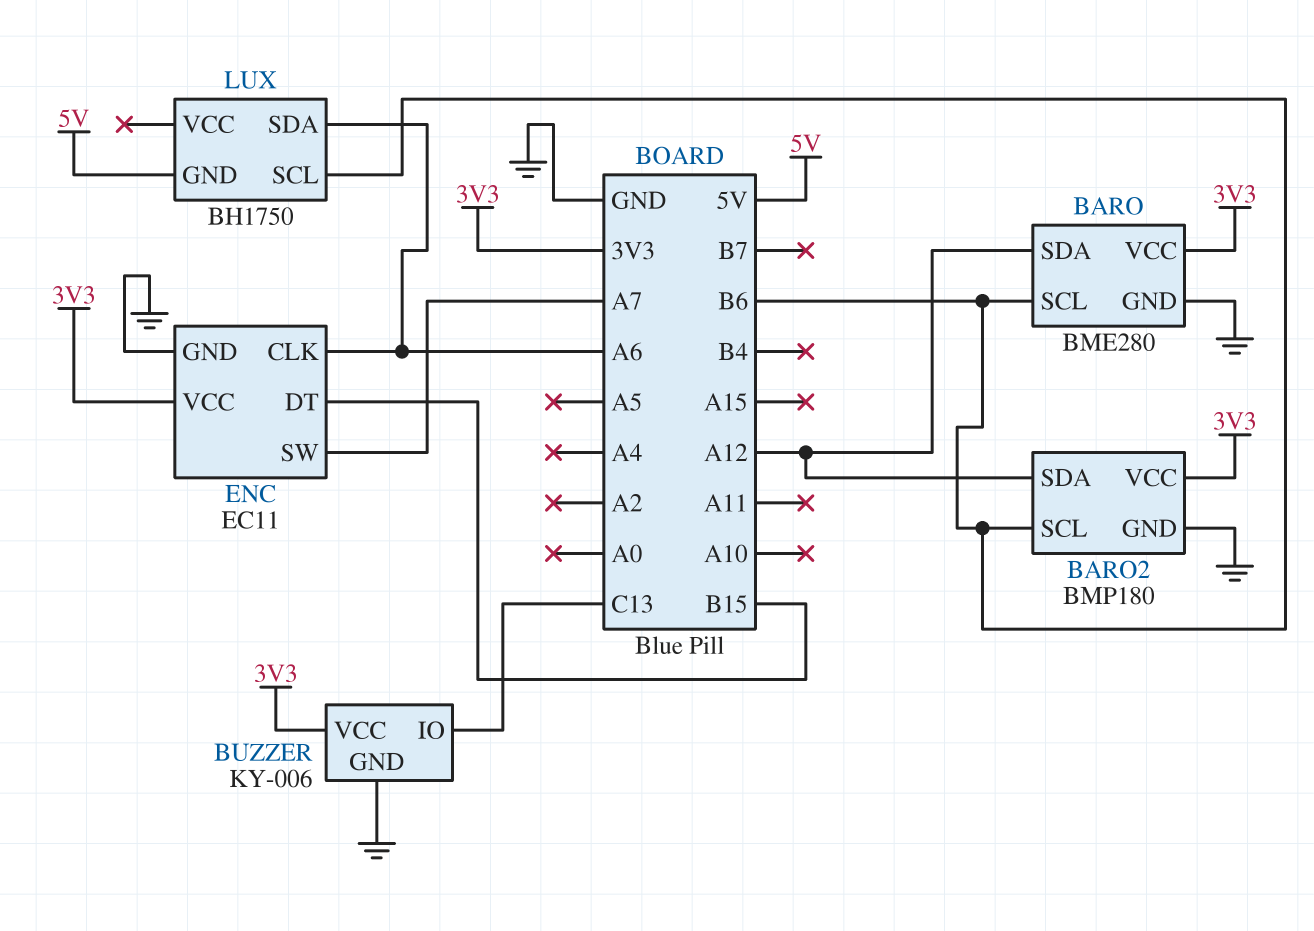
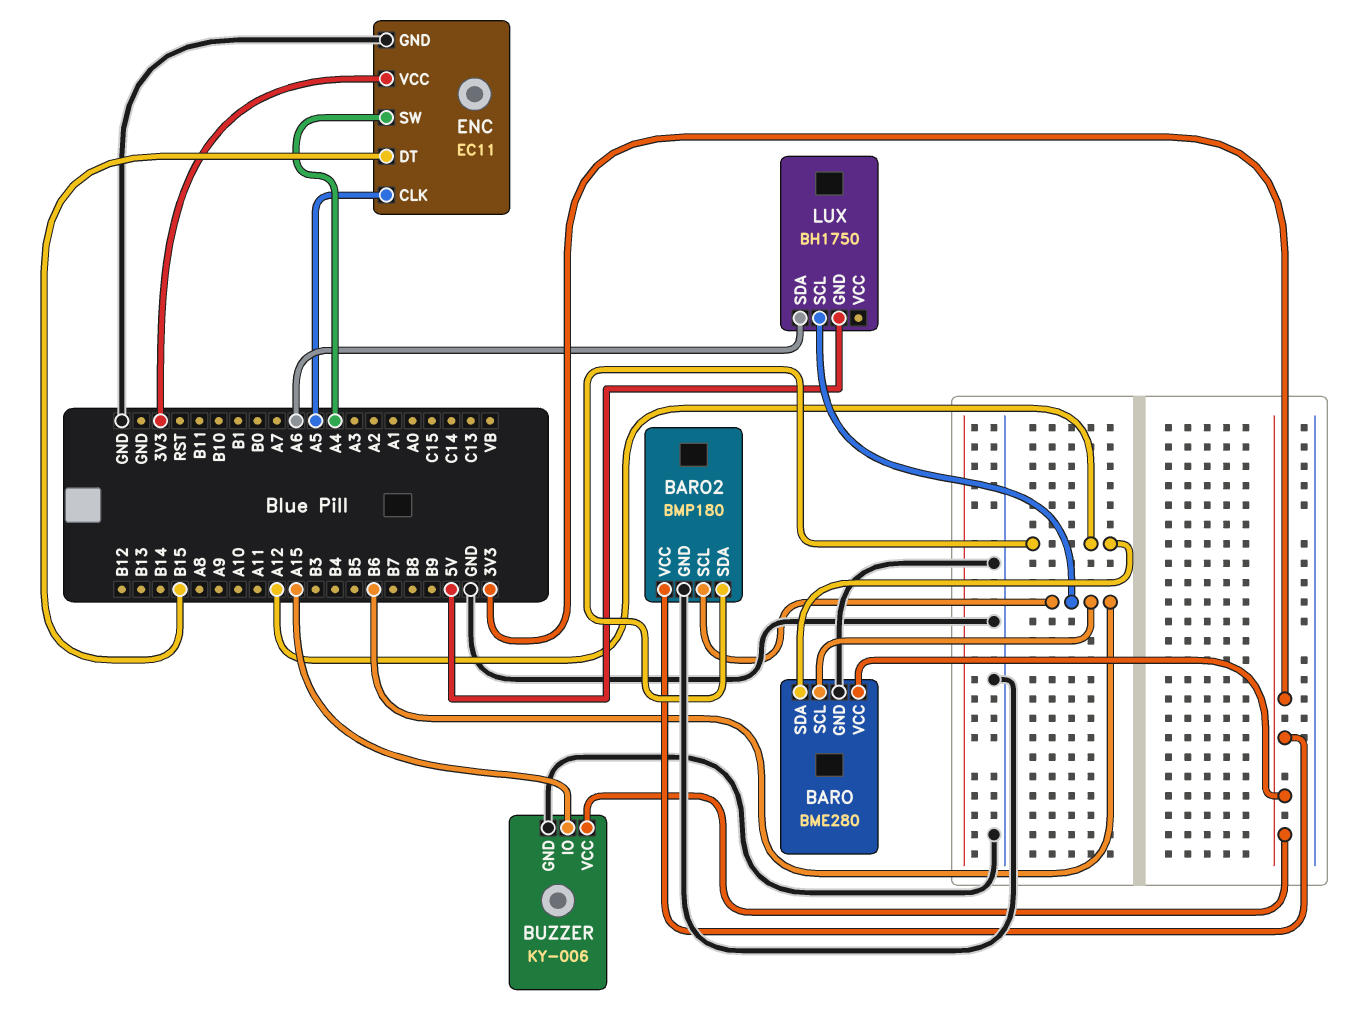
BUZZER pin IO: C13 -> A15
ENC pin CLK: A6 -> A5
ENC pin SW: A7 -> A4

